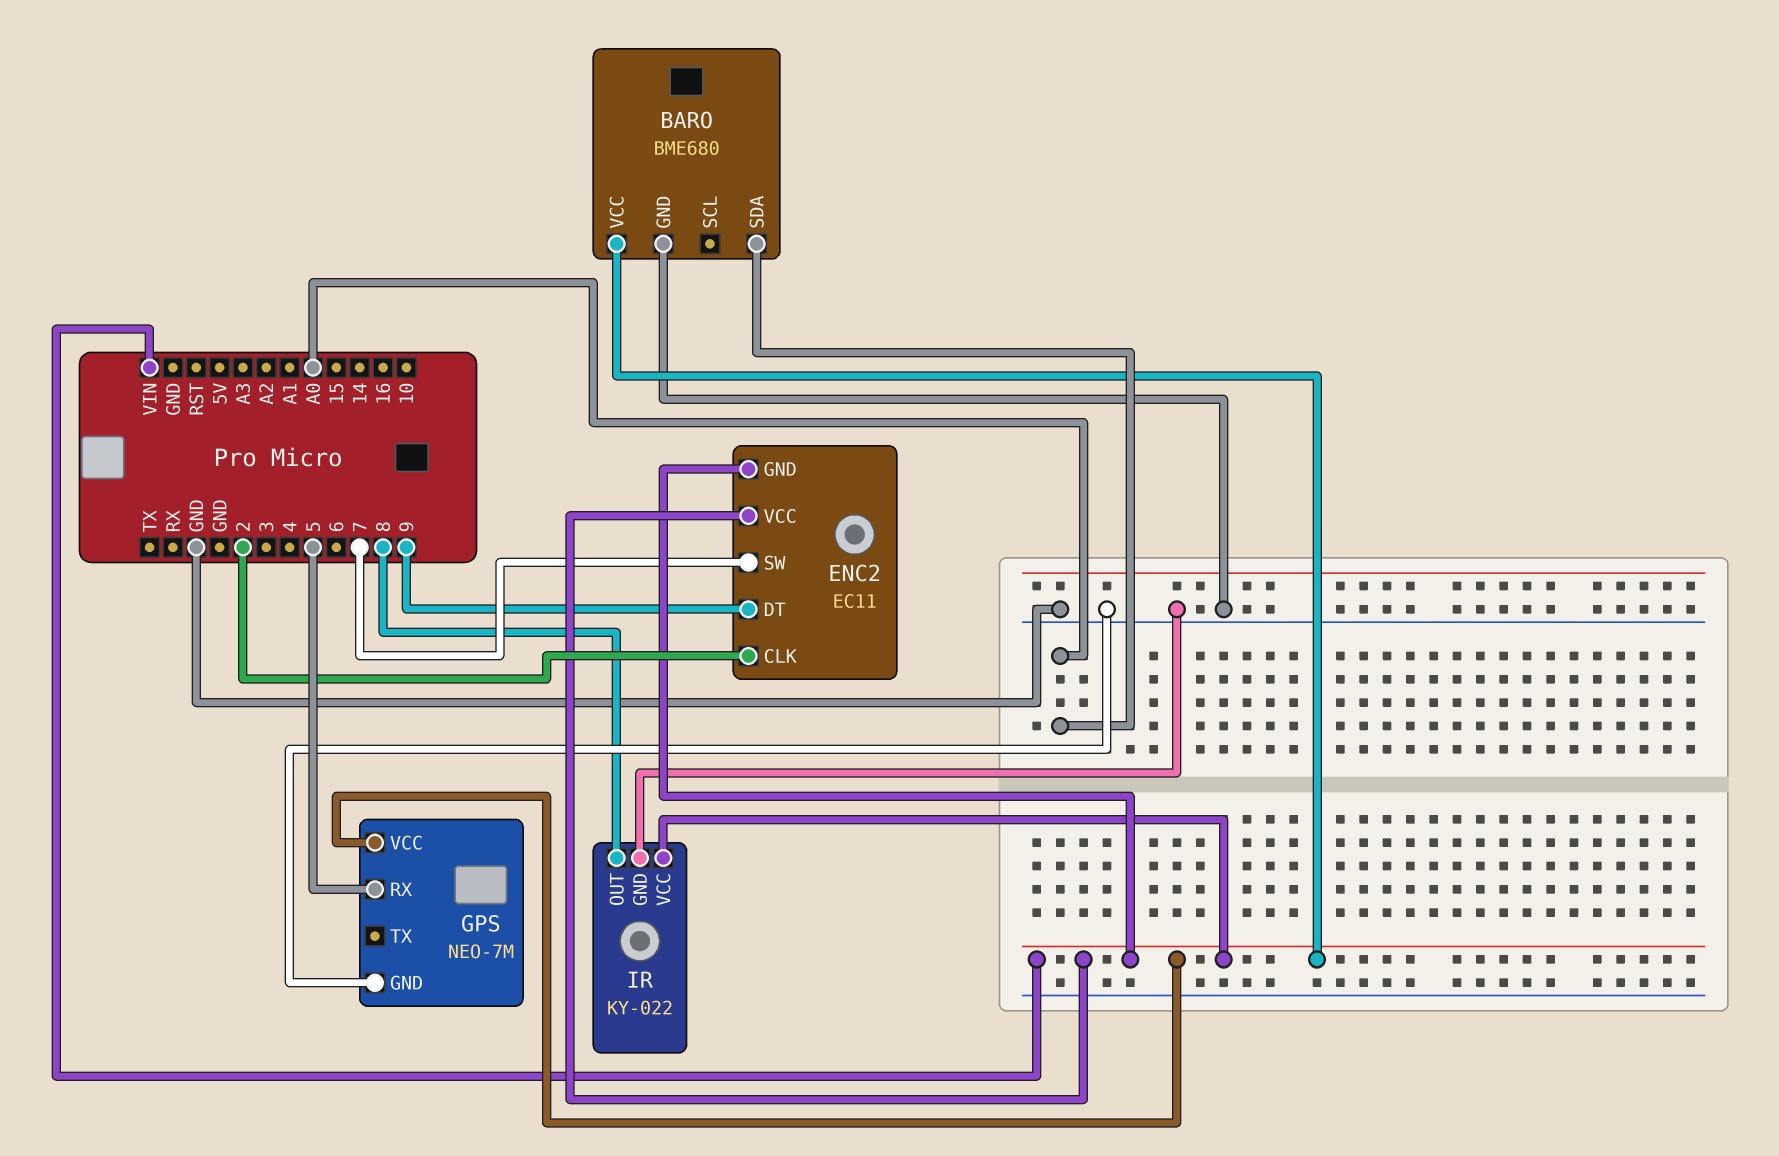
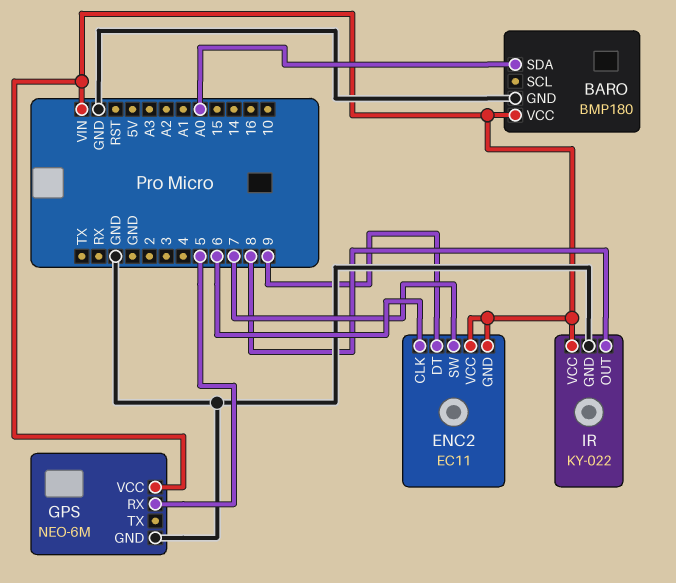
BARO: BME680 -> BMP180
ENC2 pin CLK: 2 -> 6
GPS: NEO-7M -> NEO-6M

